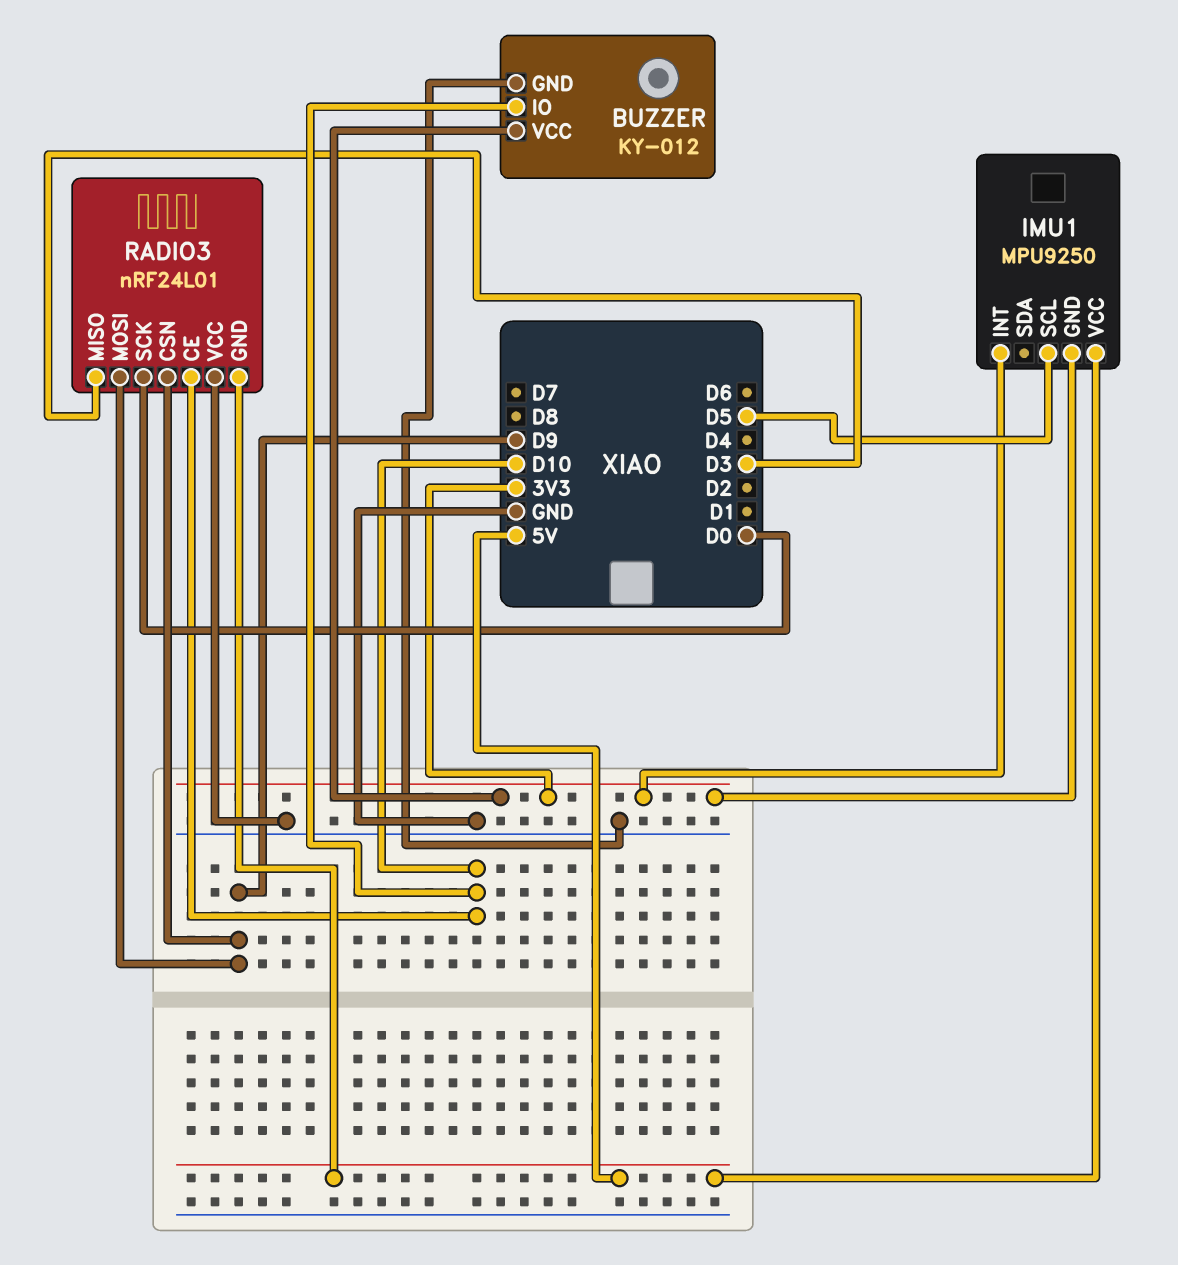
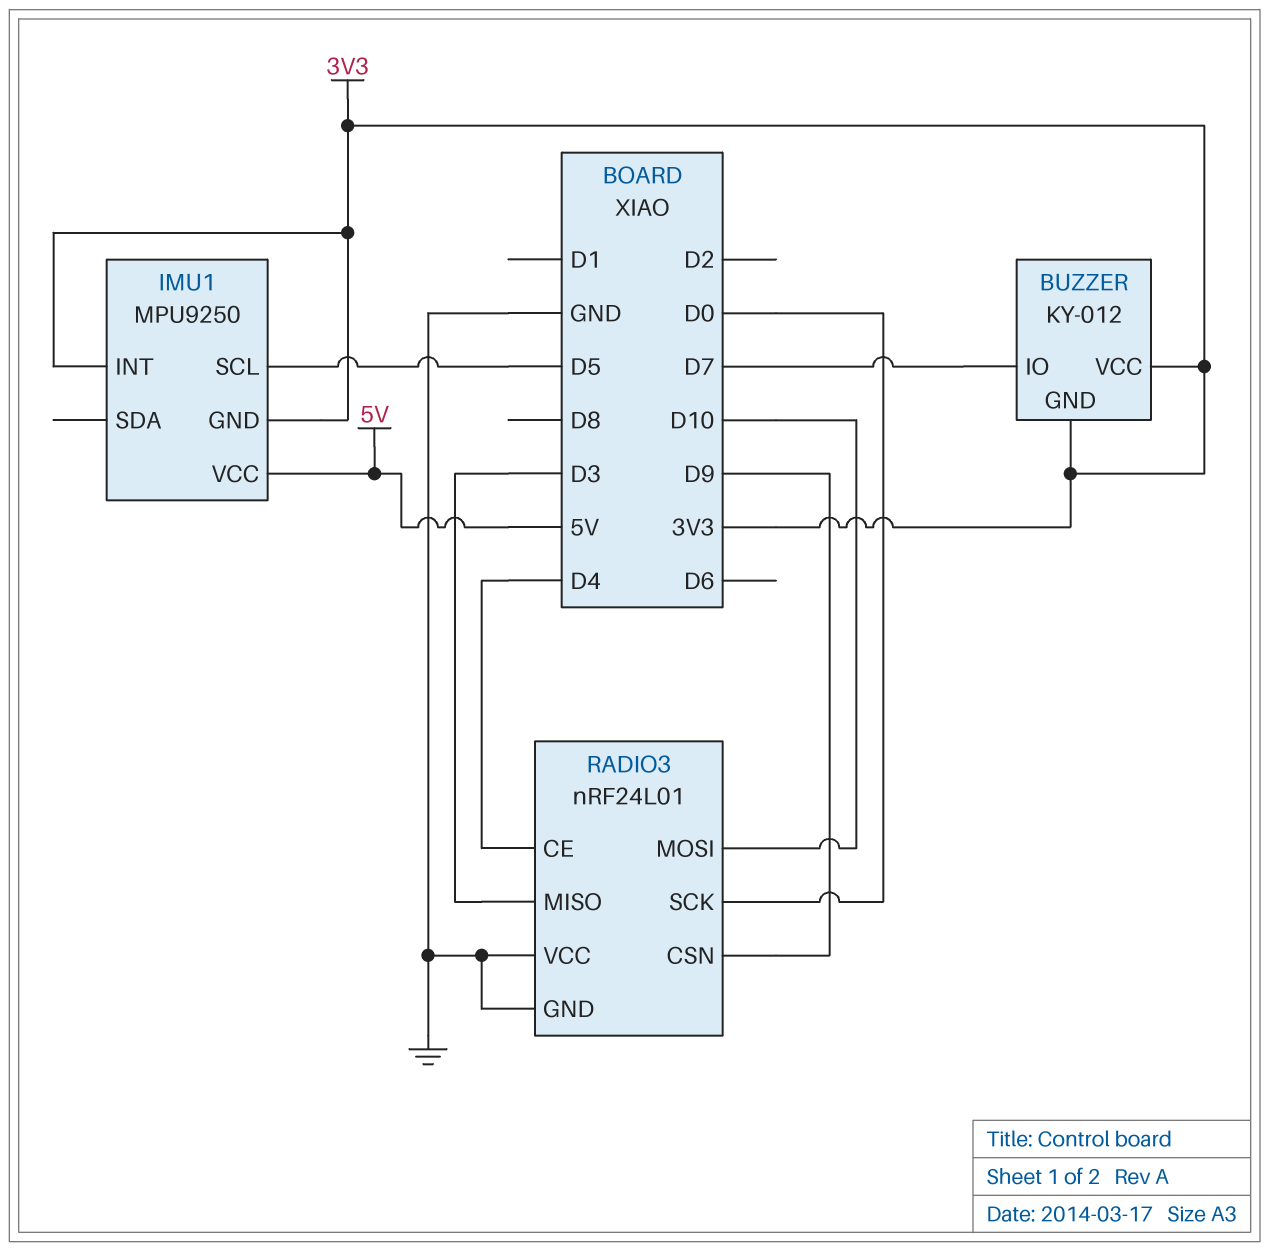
BUZZER pin GND: GND -> 3V3
BUZZER pin IO: D10 -> D7
RADIO3 pin CE: D10 -> D4
RADIO3 pin GND: 5V -> GND
RADIO3 pin MOSI: D9 -> D10

